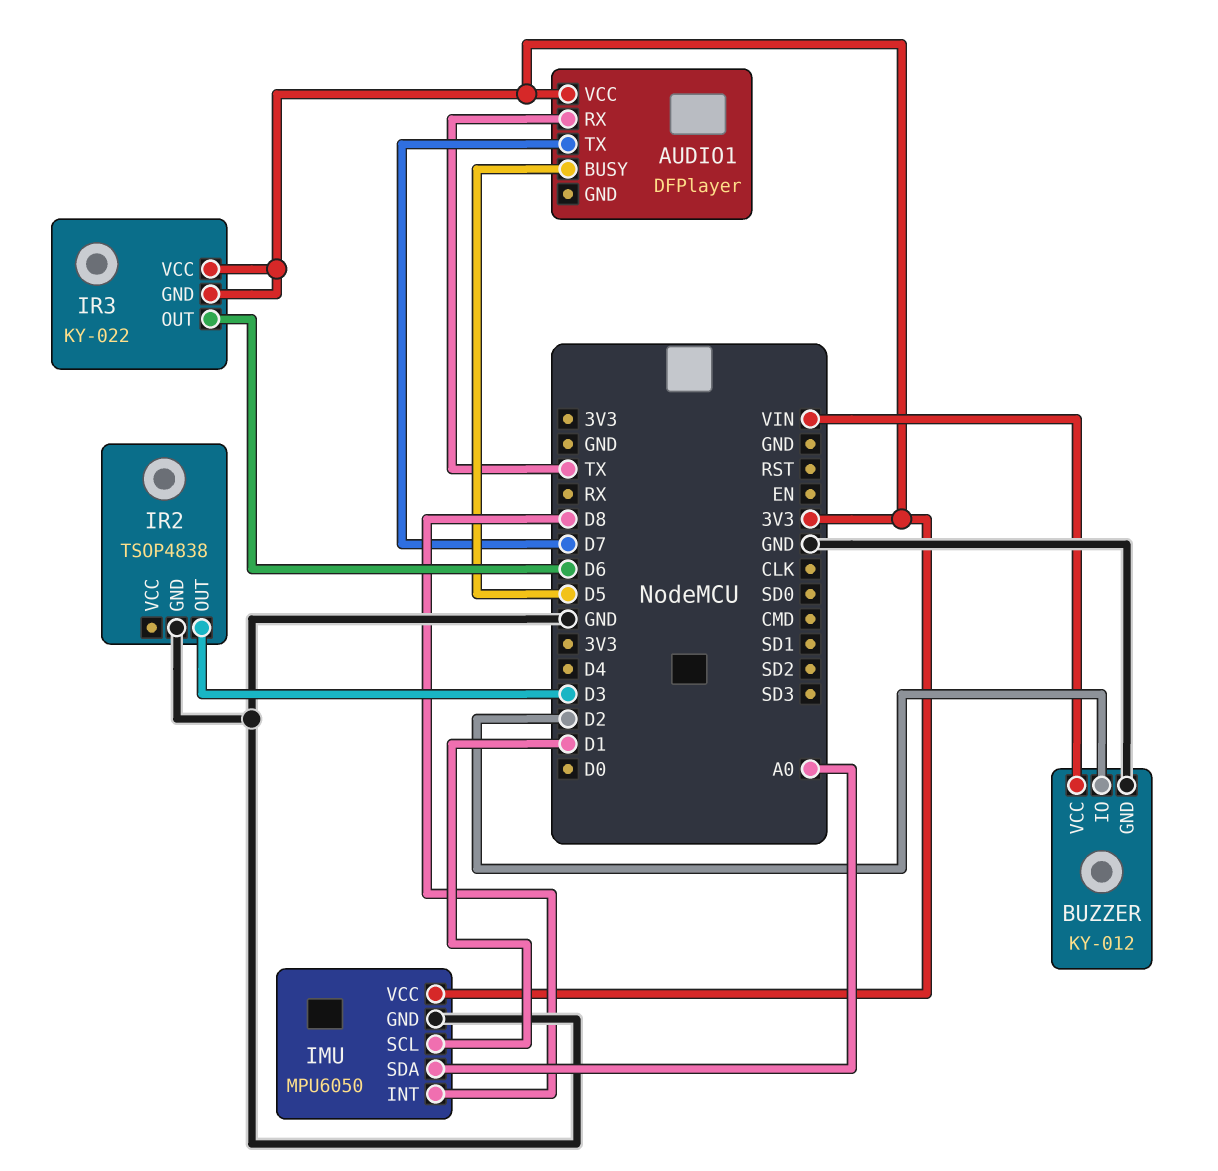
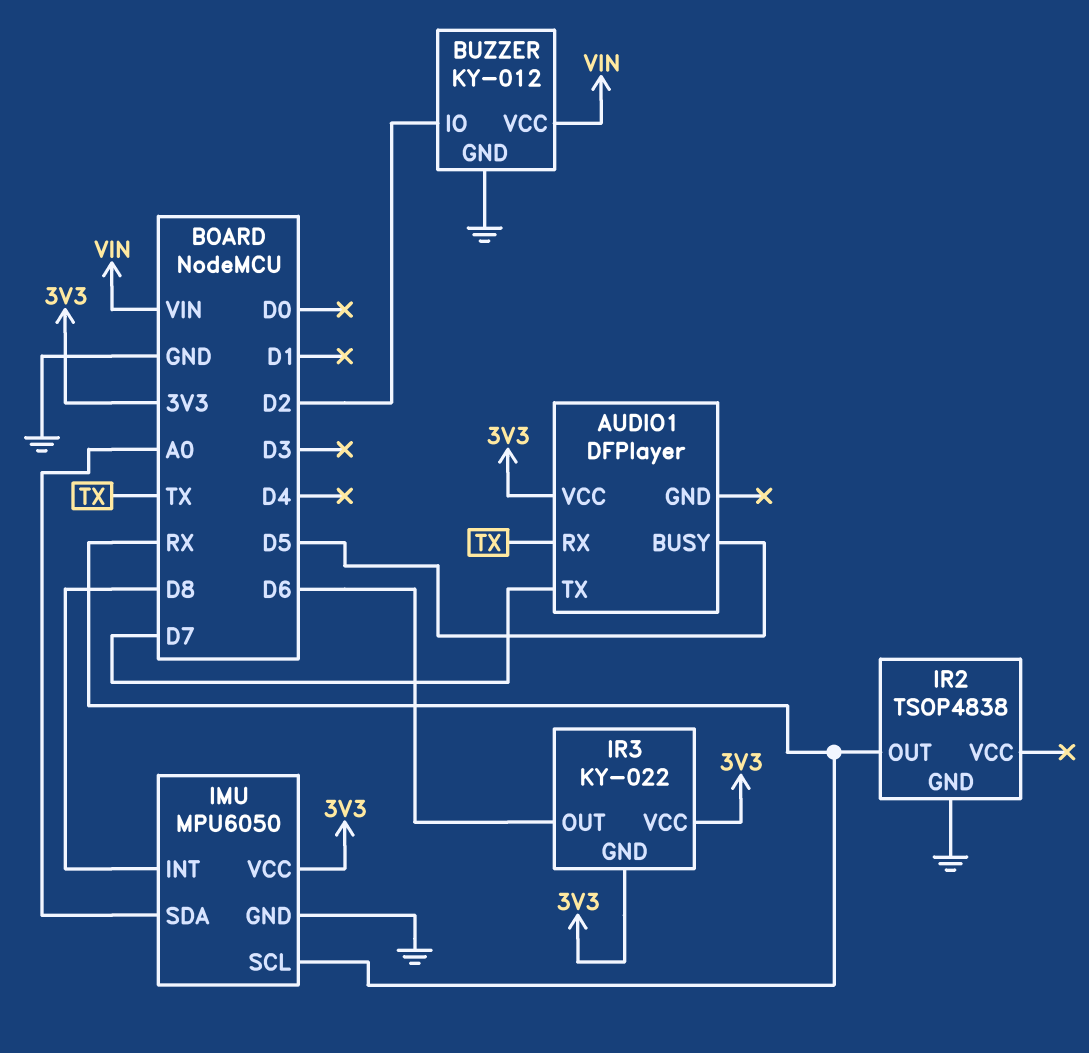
IMU pin SCL: D1 -> RX
IR2 pin OUT: D3 -> RX

